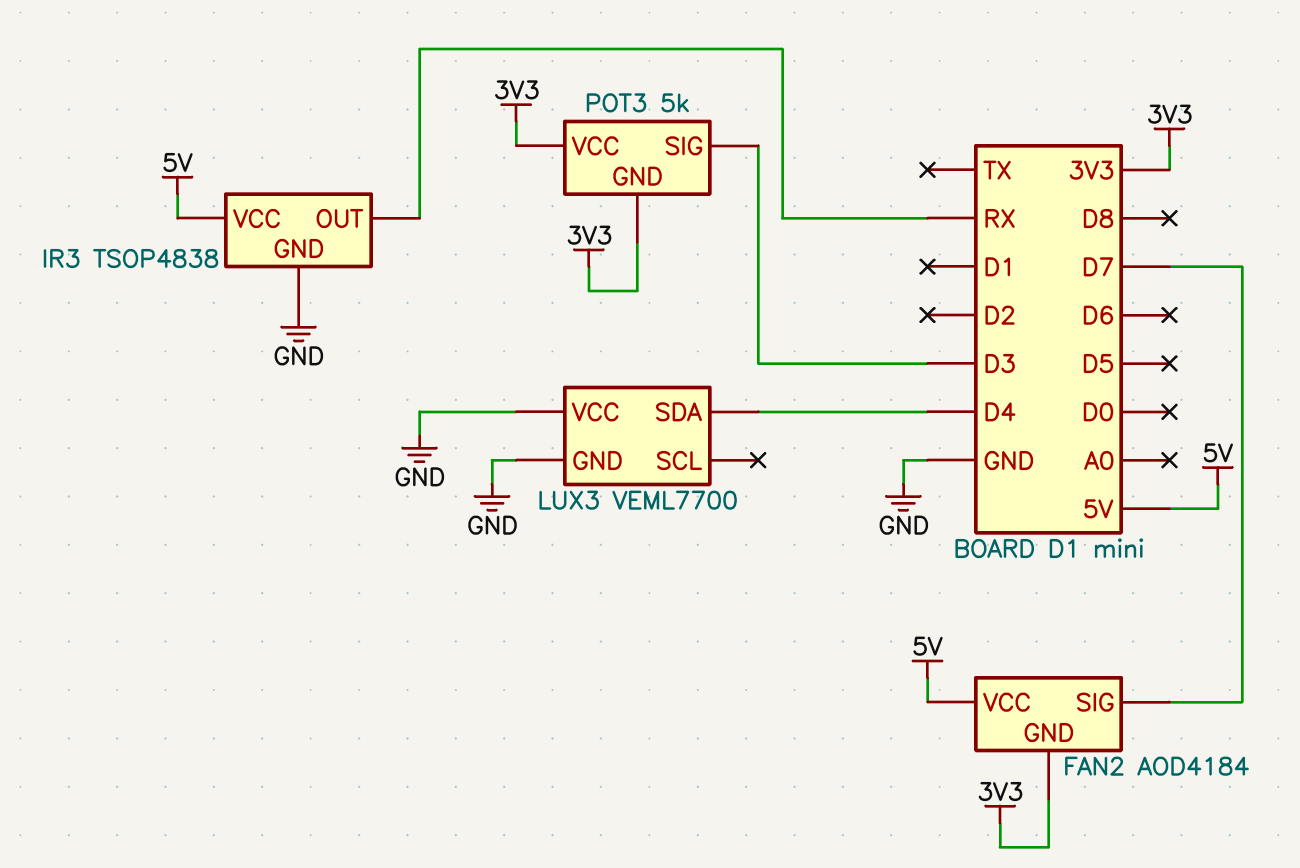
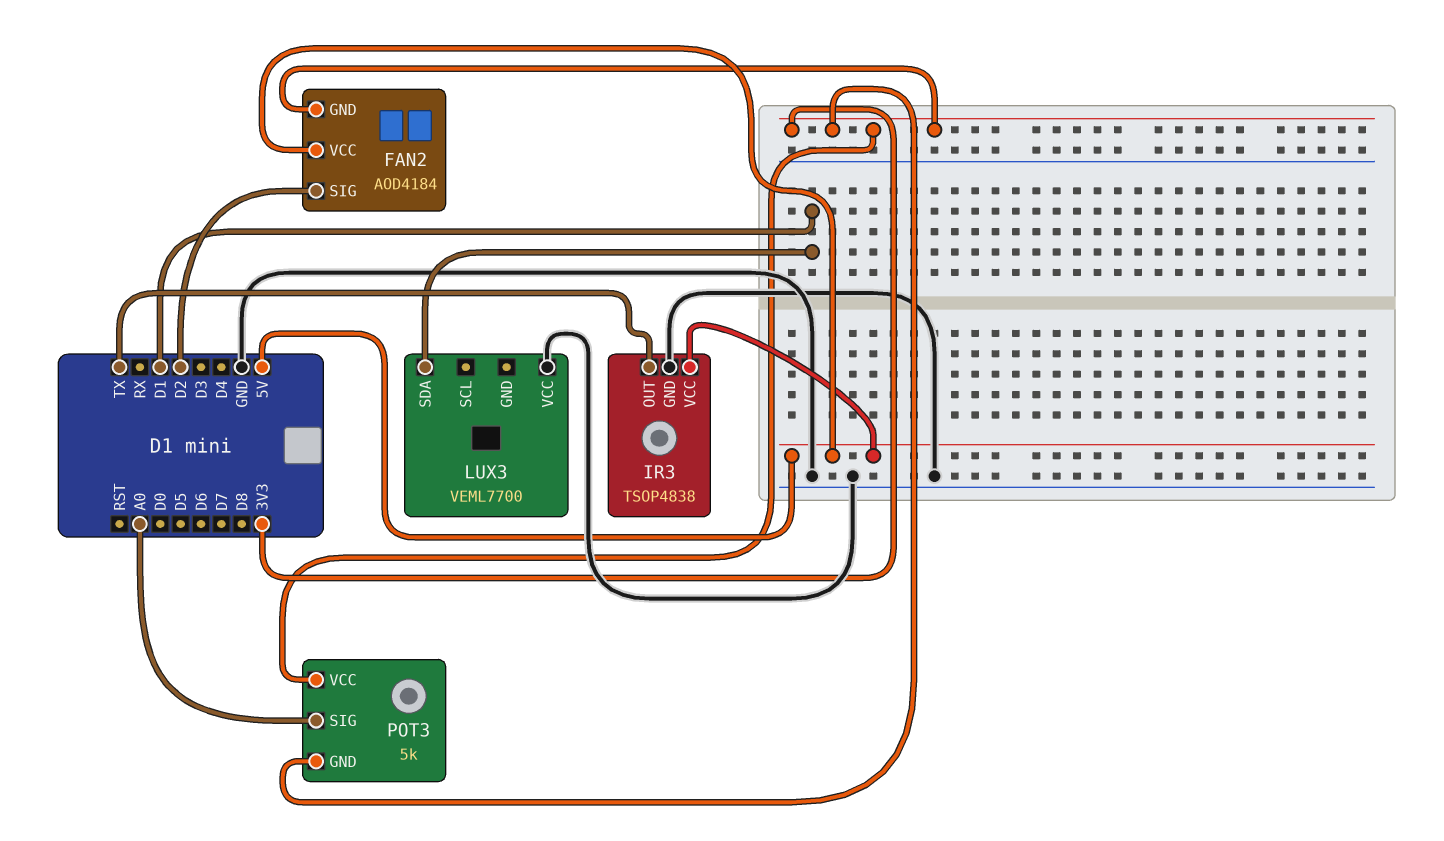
FAN2 pin SIG: D7 -> D2
IR3 pin OUT: RX -> TX
LUX3 pin GND: GND -> none
LUX3 pin SDA: D4 -> D1
POT3 pin SIG: D3 -> A0

